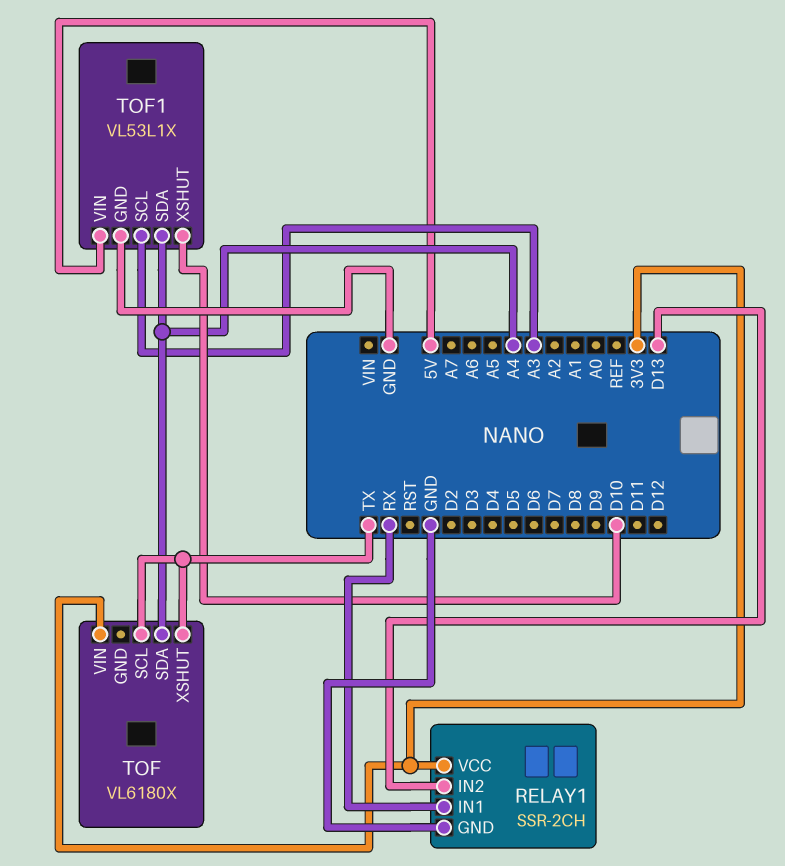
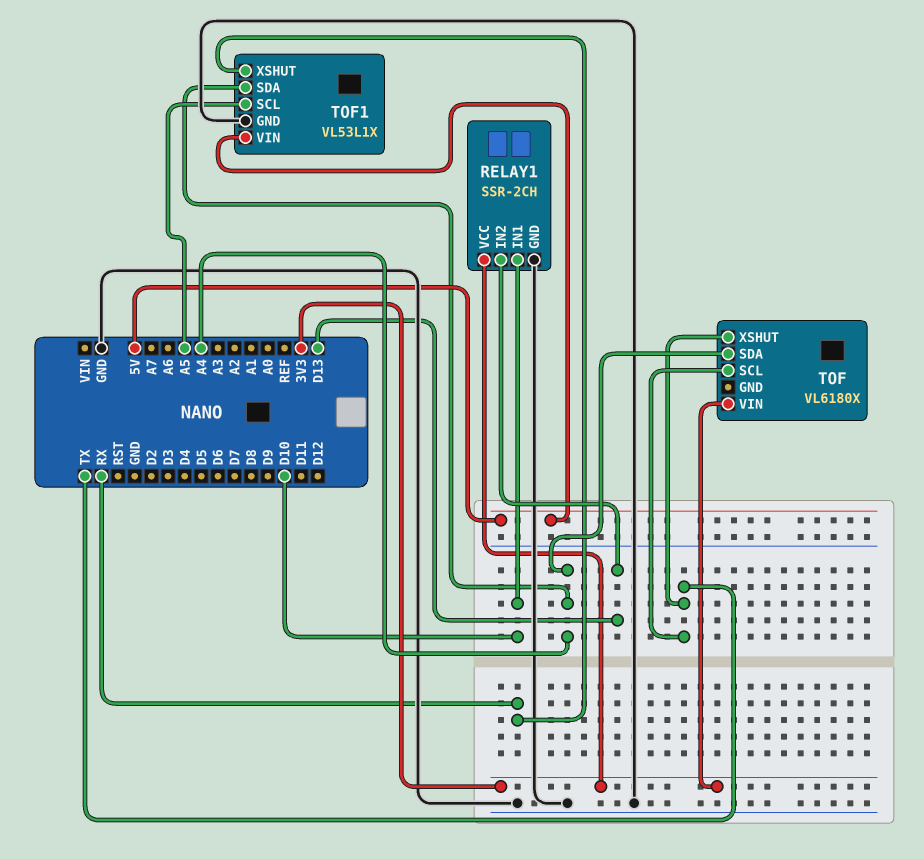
RELAY1 pin IN1: RX -> D10
TOF1 pin SCL: A3 -> A5
TOF1 pin XSHUT: D10 -> RX

